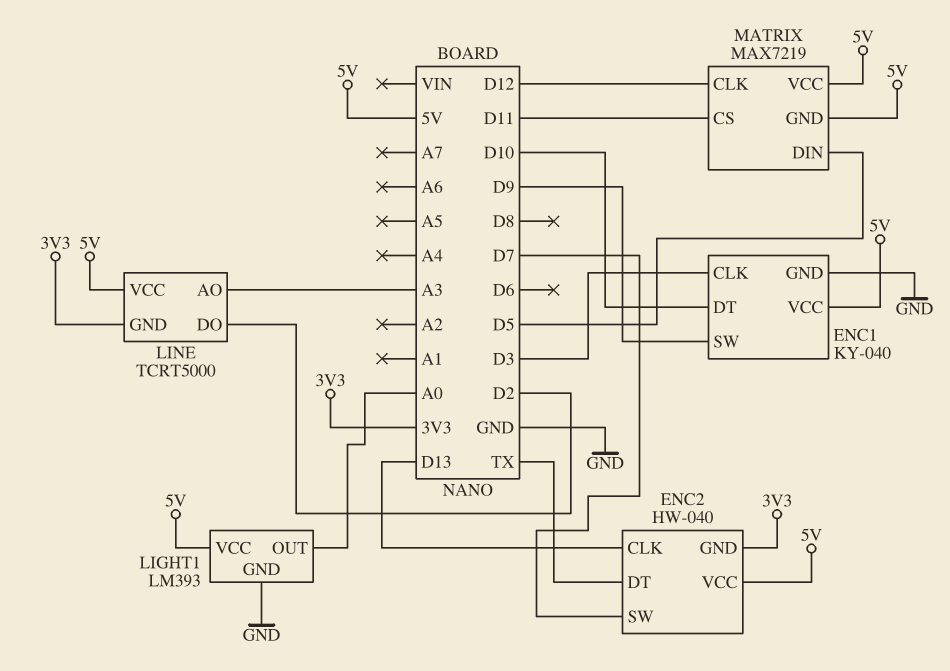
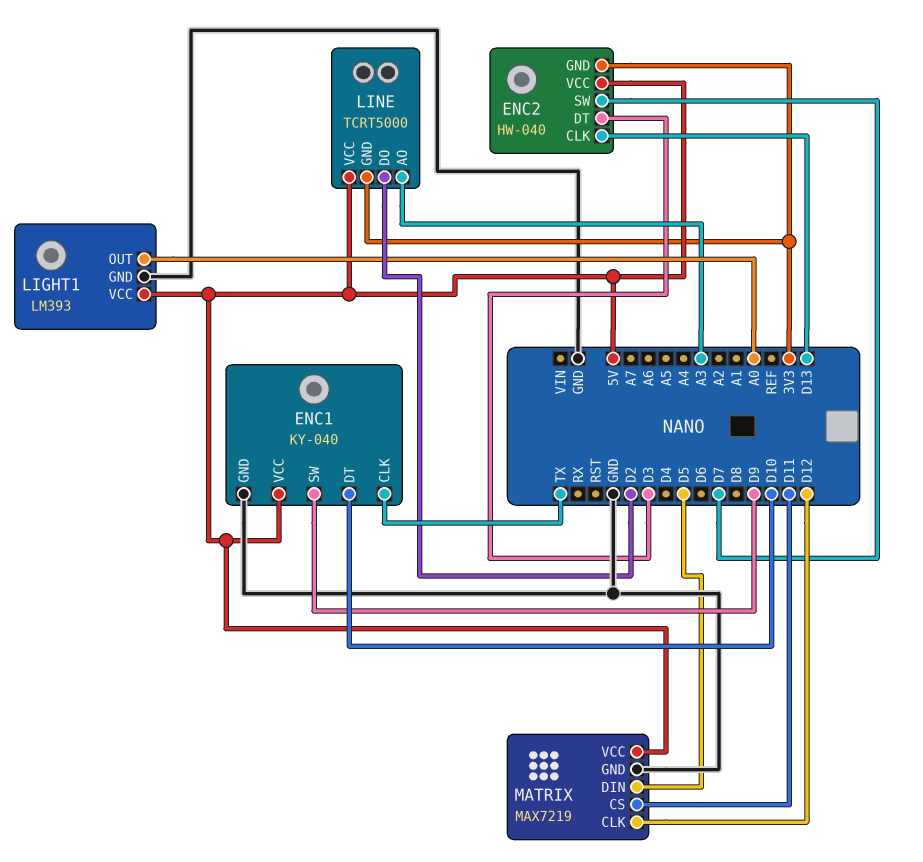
ENC1 pin CLK: D3 -> TX
ENC2 pin DT: TX -> D3
MATRIX pin GND: 5V -> GND

